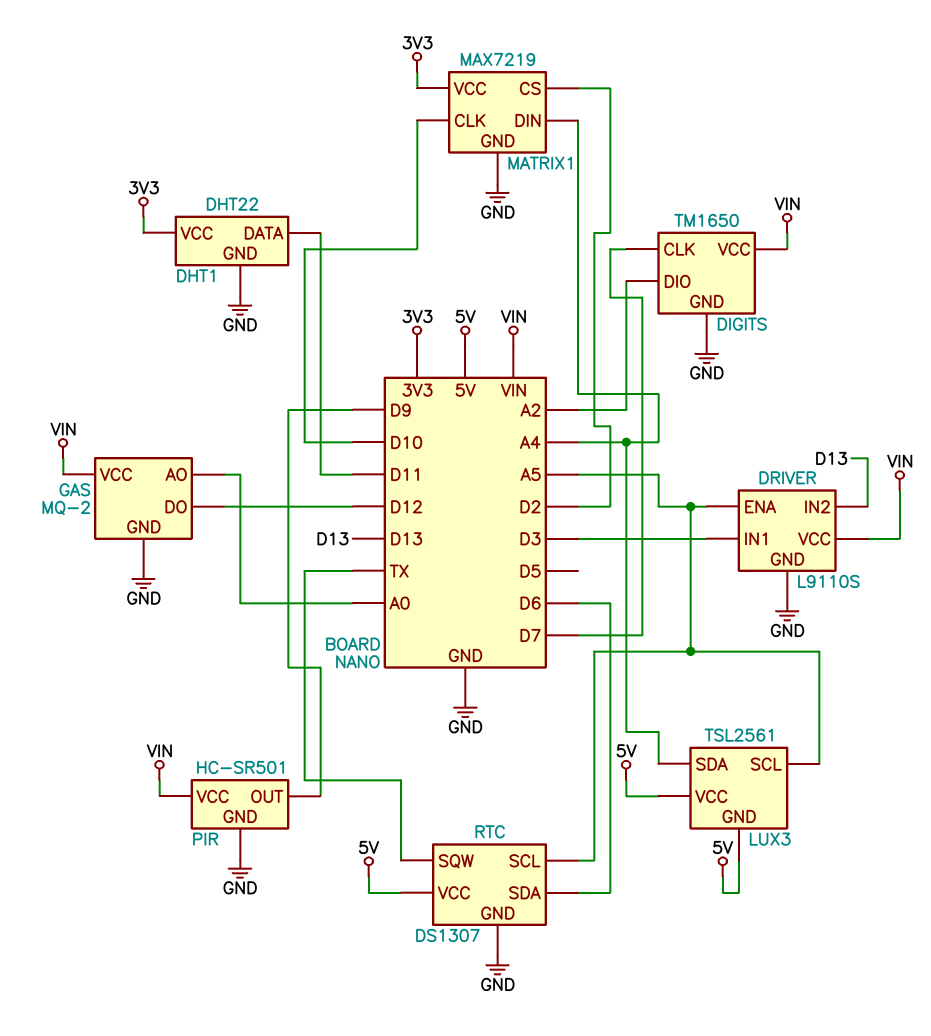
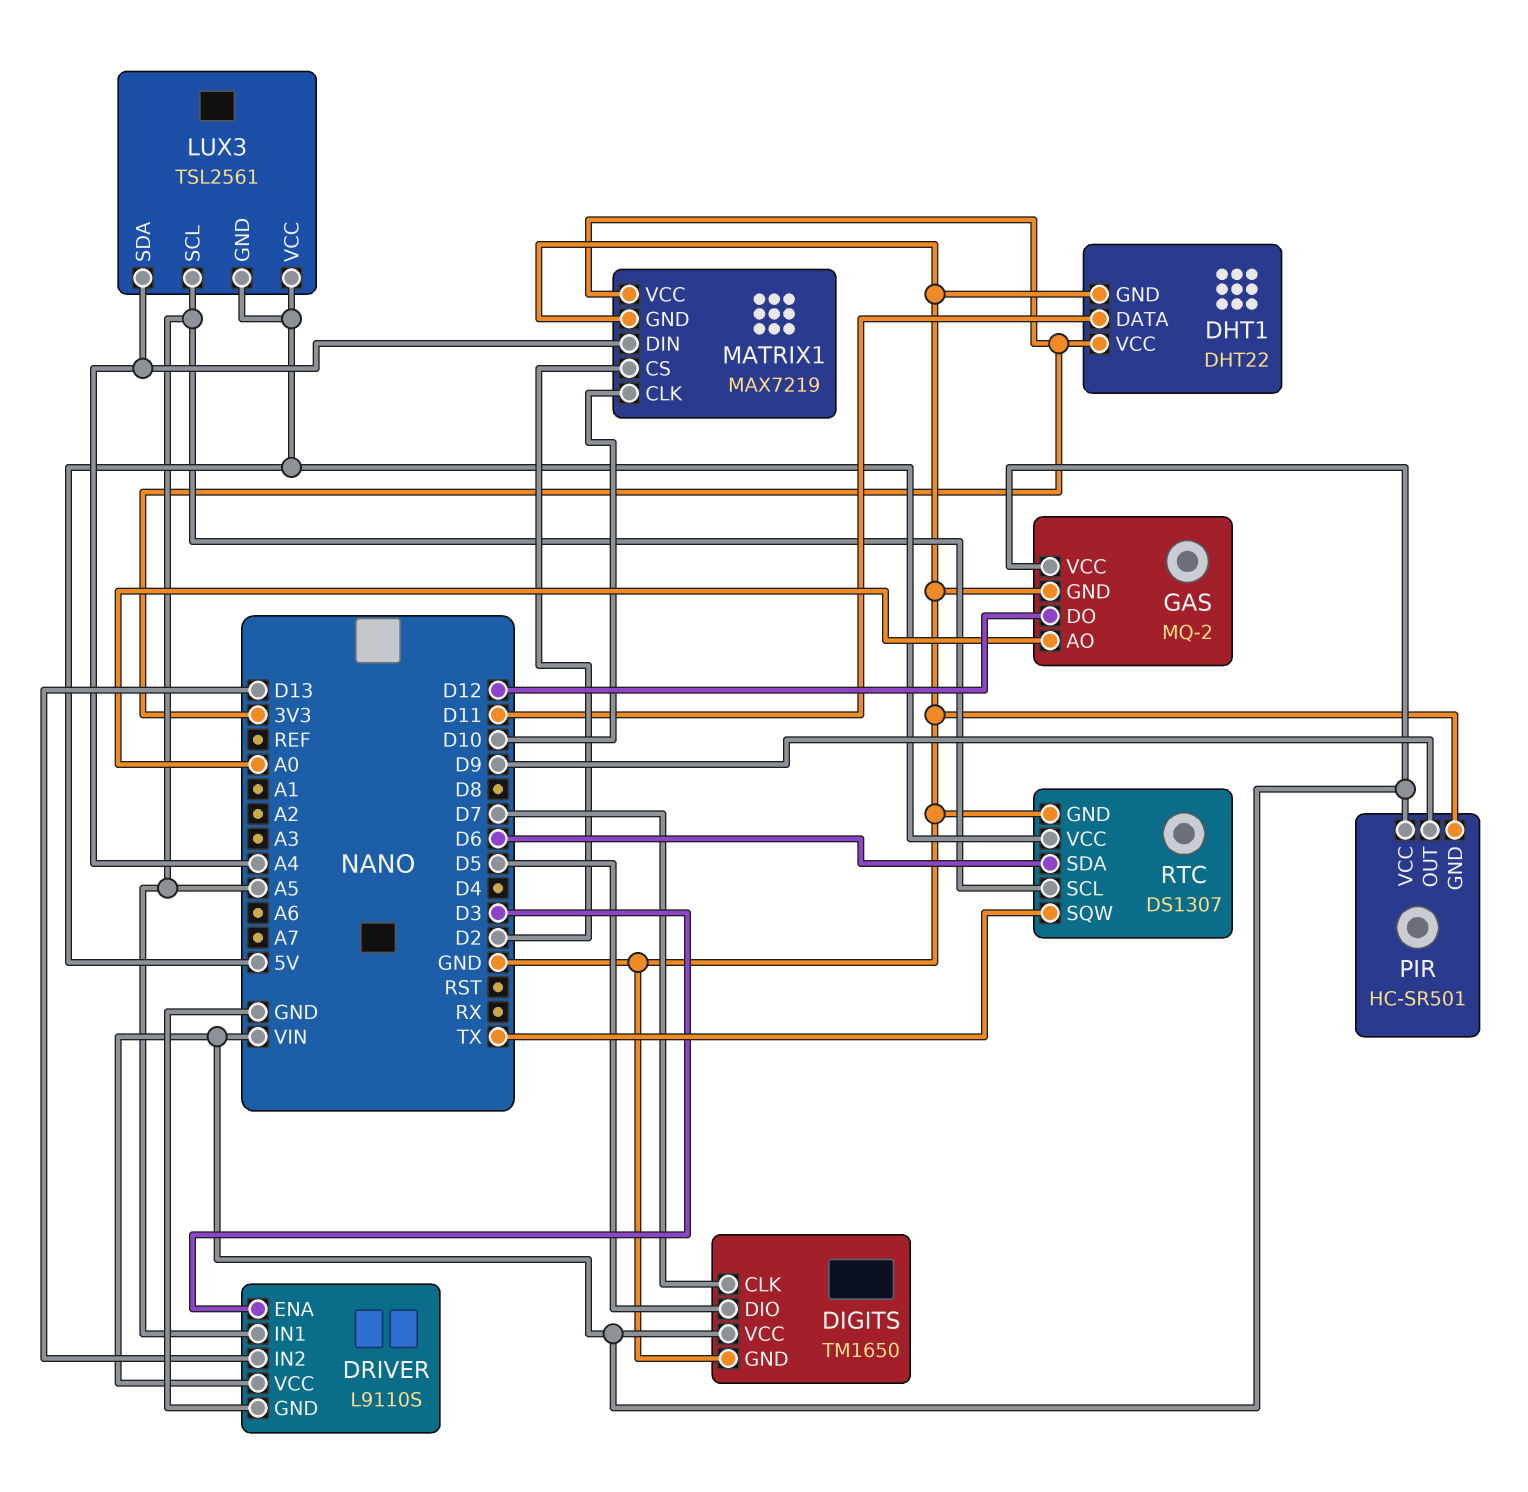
DIGITS pin DIO: A2 -> D5
DRIVER pin ENA: A5 -> D3
DRIVER pin IN1: D3 -> A5

